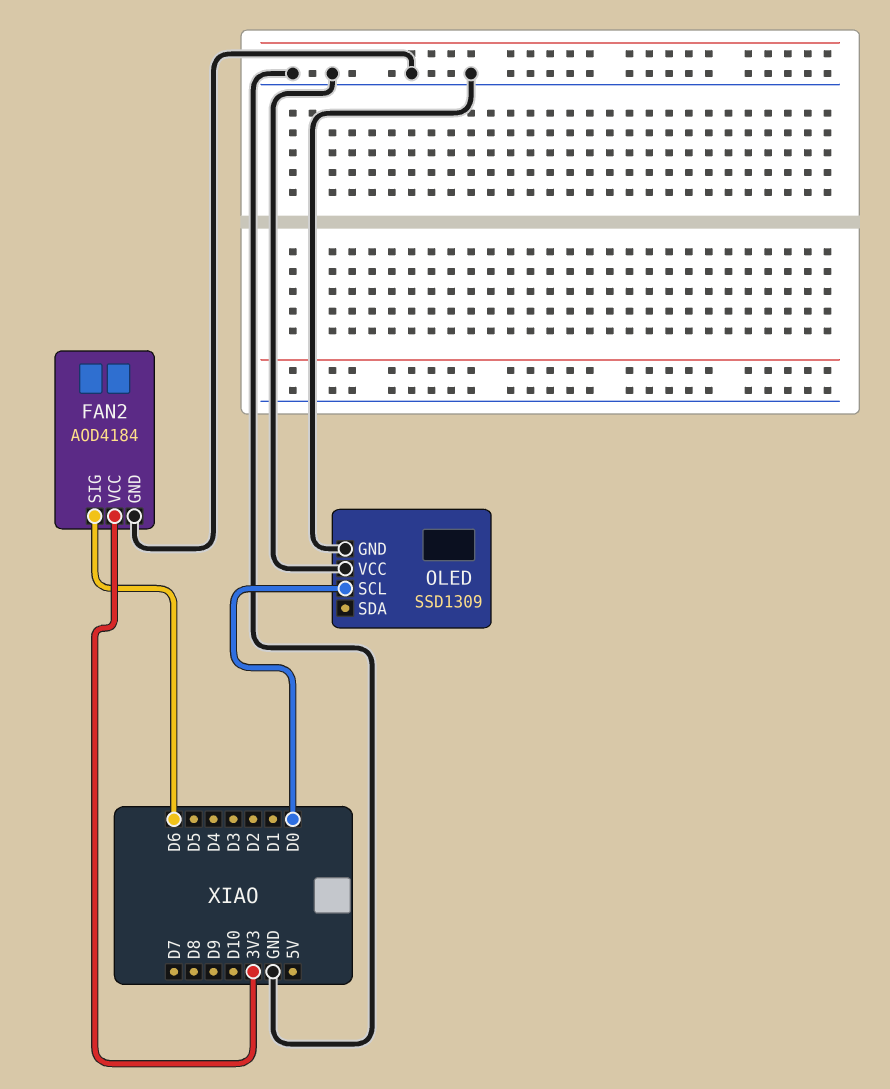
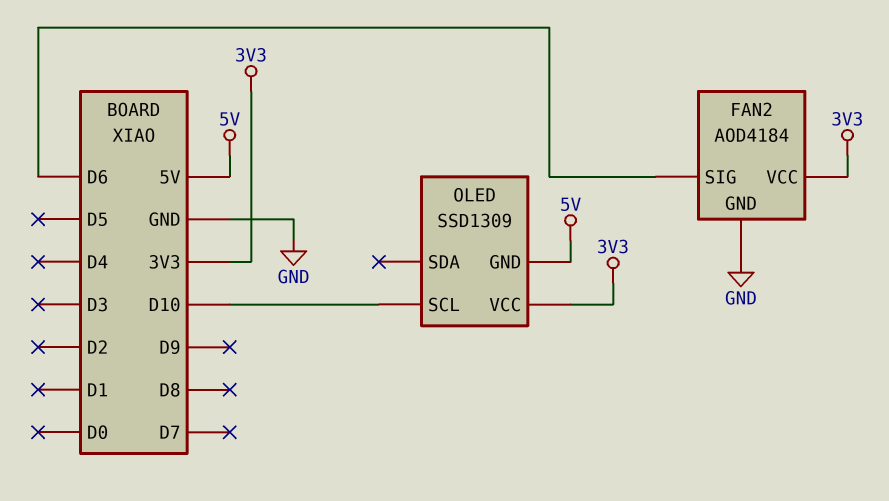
OLED pin GND: GND -> 5V
OLED pin SCL: D0 -> D10
OLED pin VCC: GND -> 3V3

